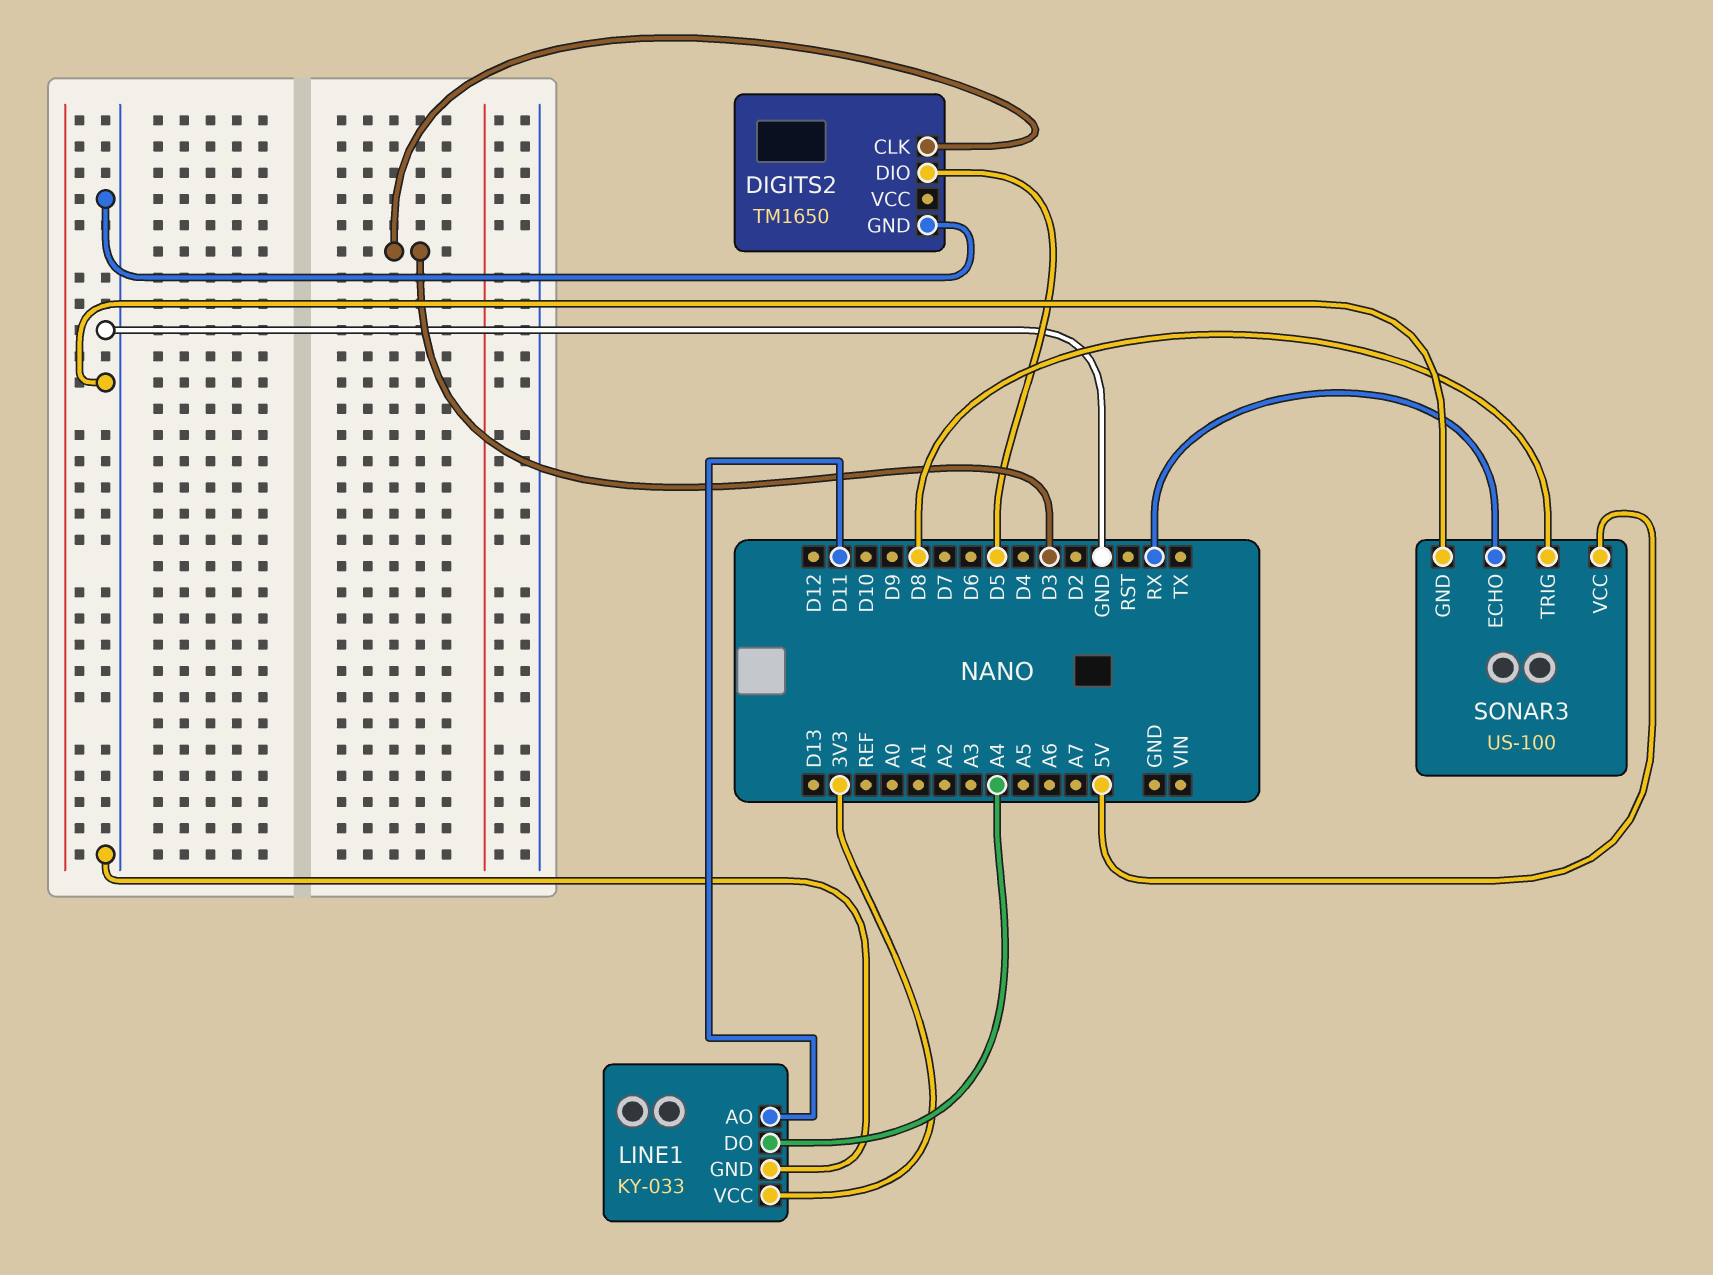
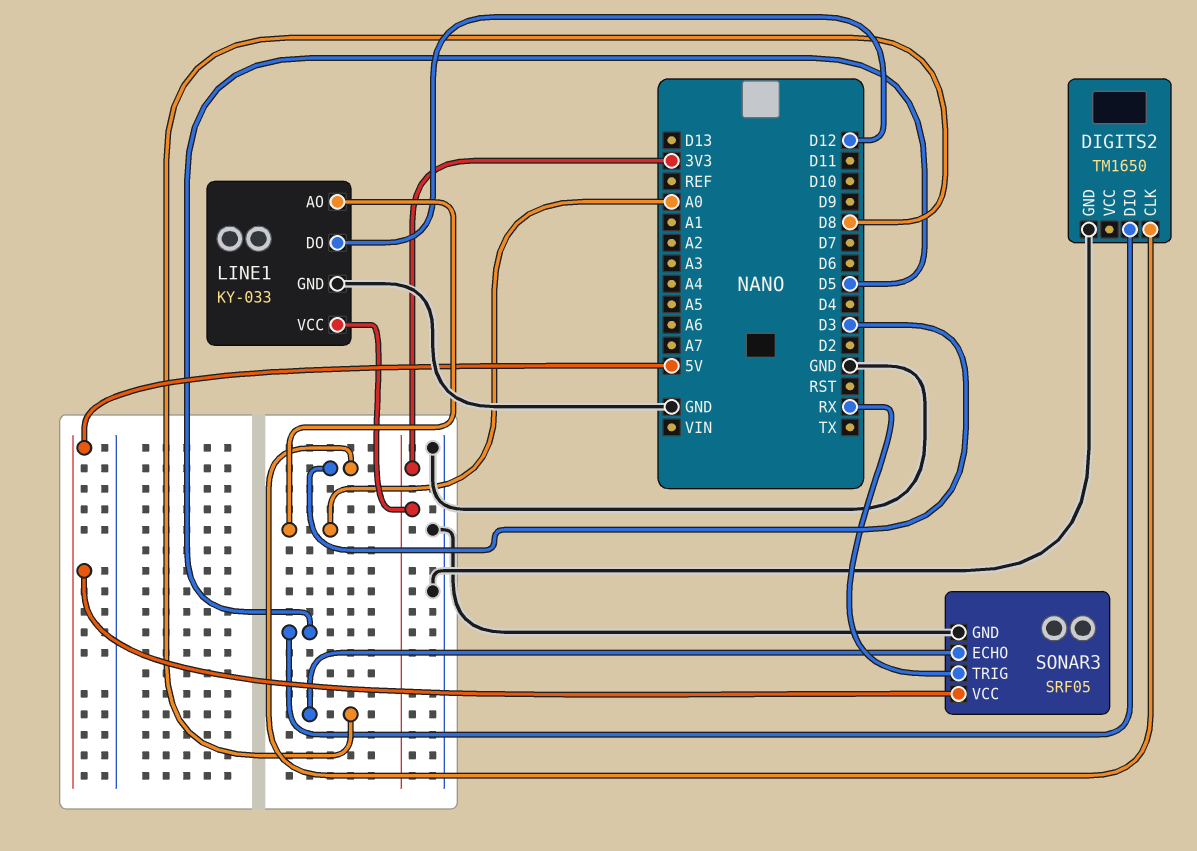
LINE1 pin AO: D11 -> A0
LINE1 pin DO: A4 -> D12
SONAR3: US-100 -> SRF05
SONAR3 pin ECHO: RX -> D8
SONAR3 pin TRIG: D8 -> RX

